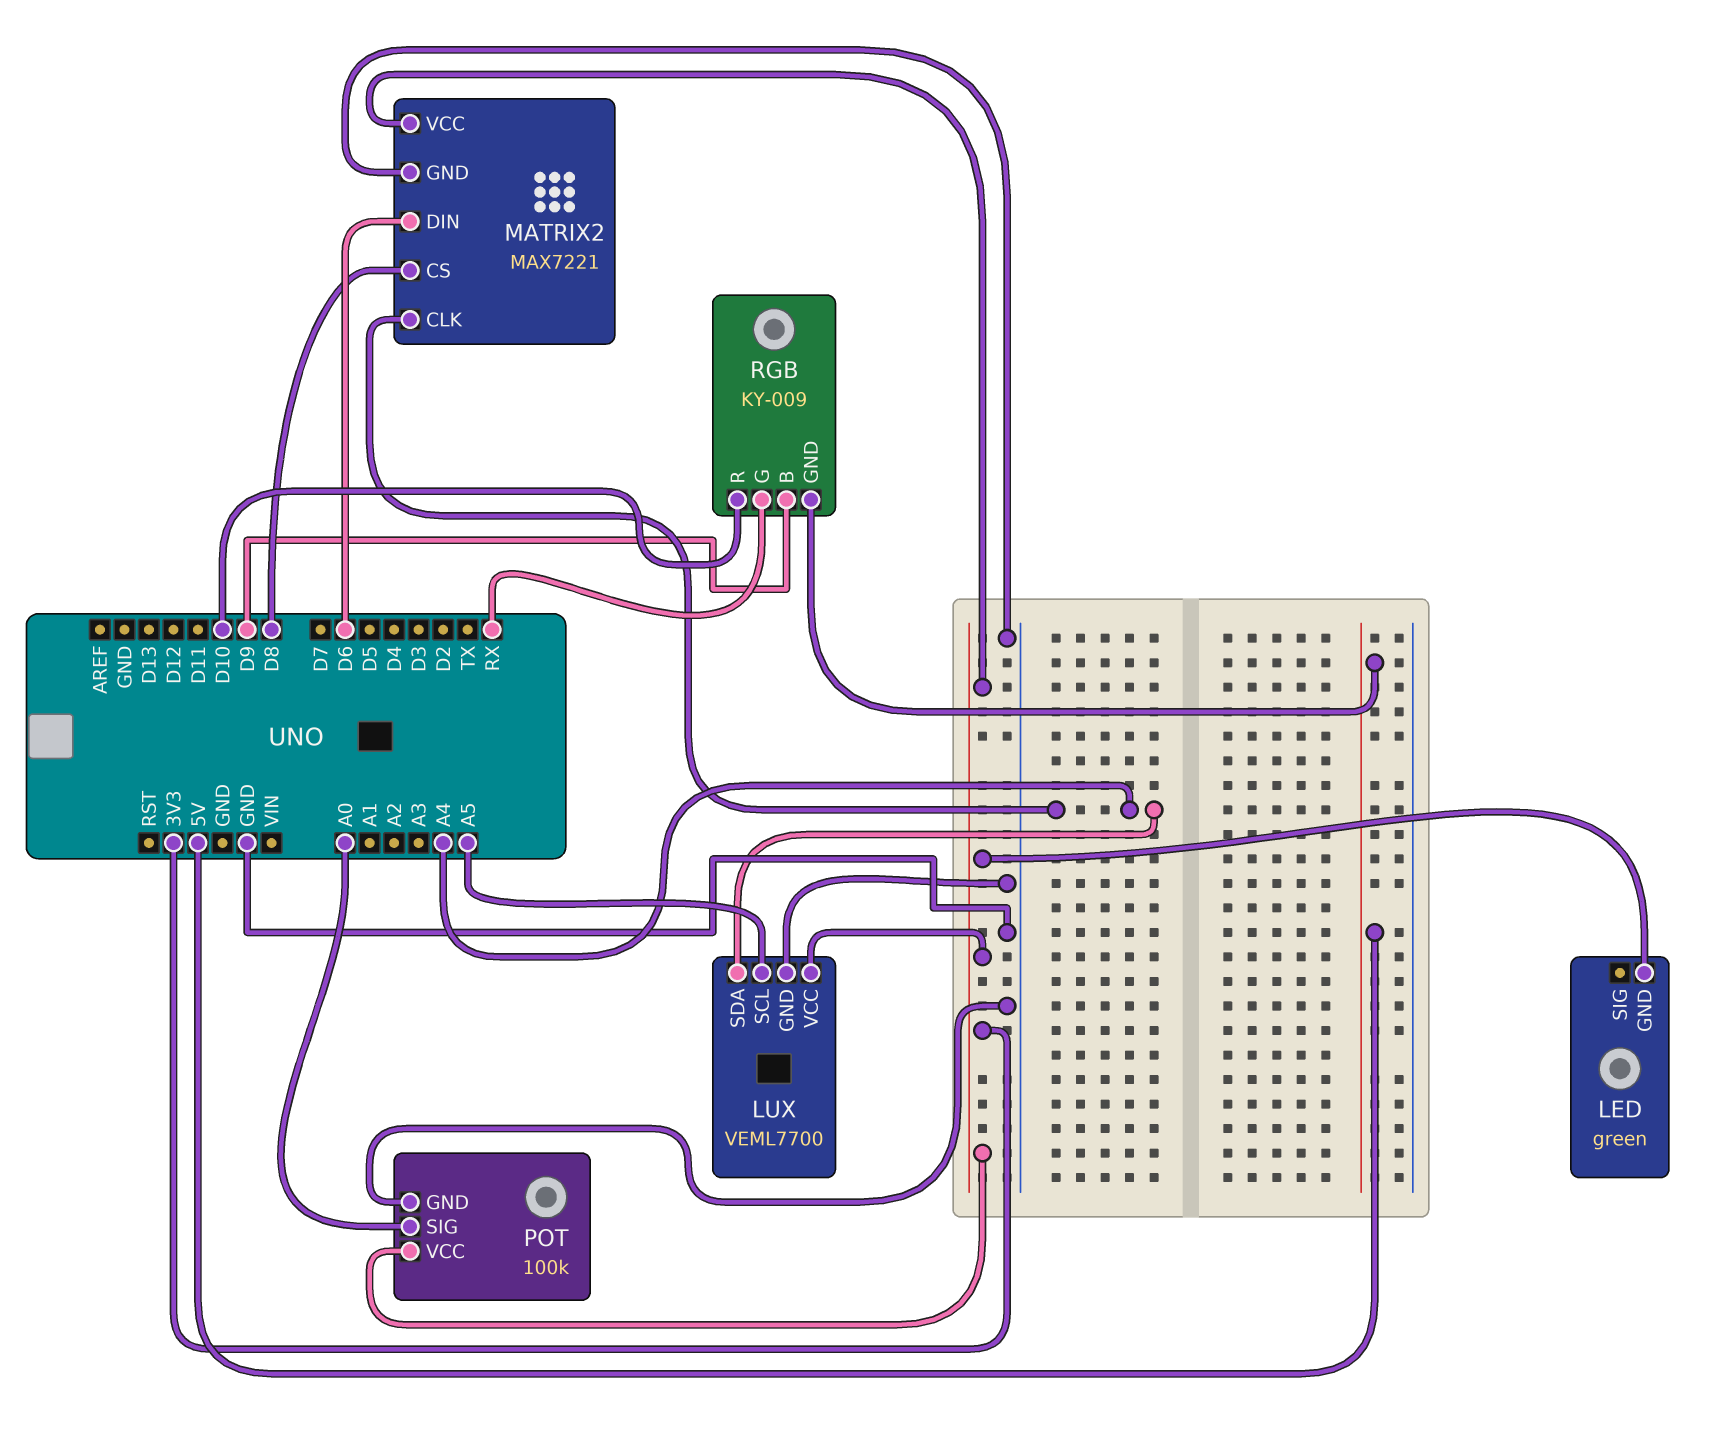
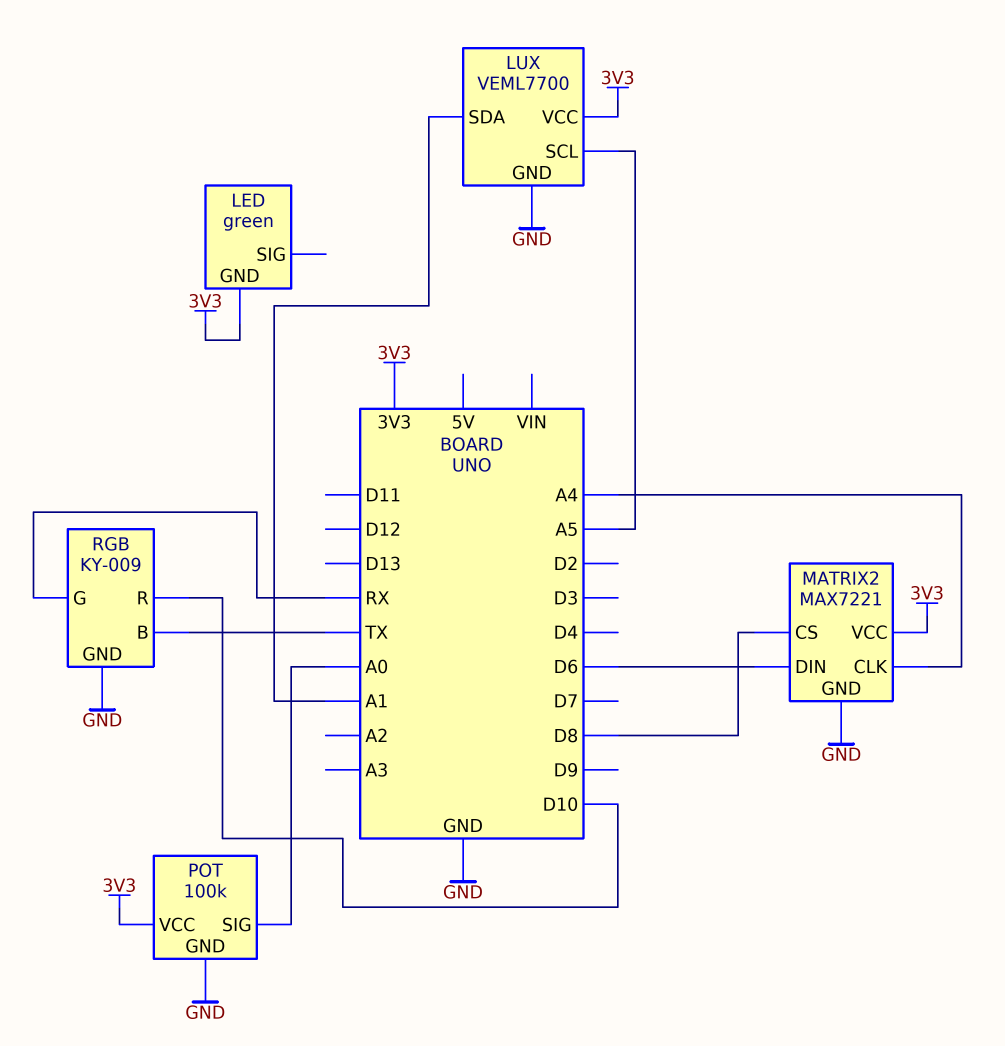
LUX pin SDA: A4 -> A1
RGB pin B: D9 -> TX
RGB pin GND: 5V -> GND

